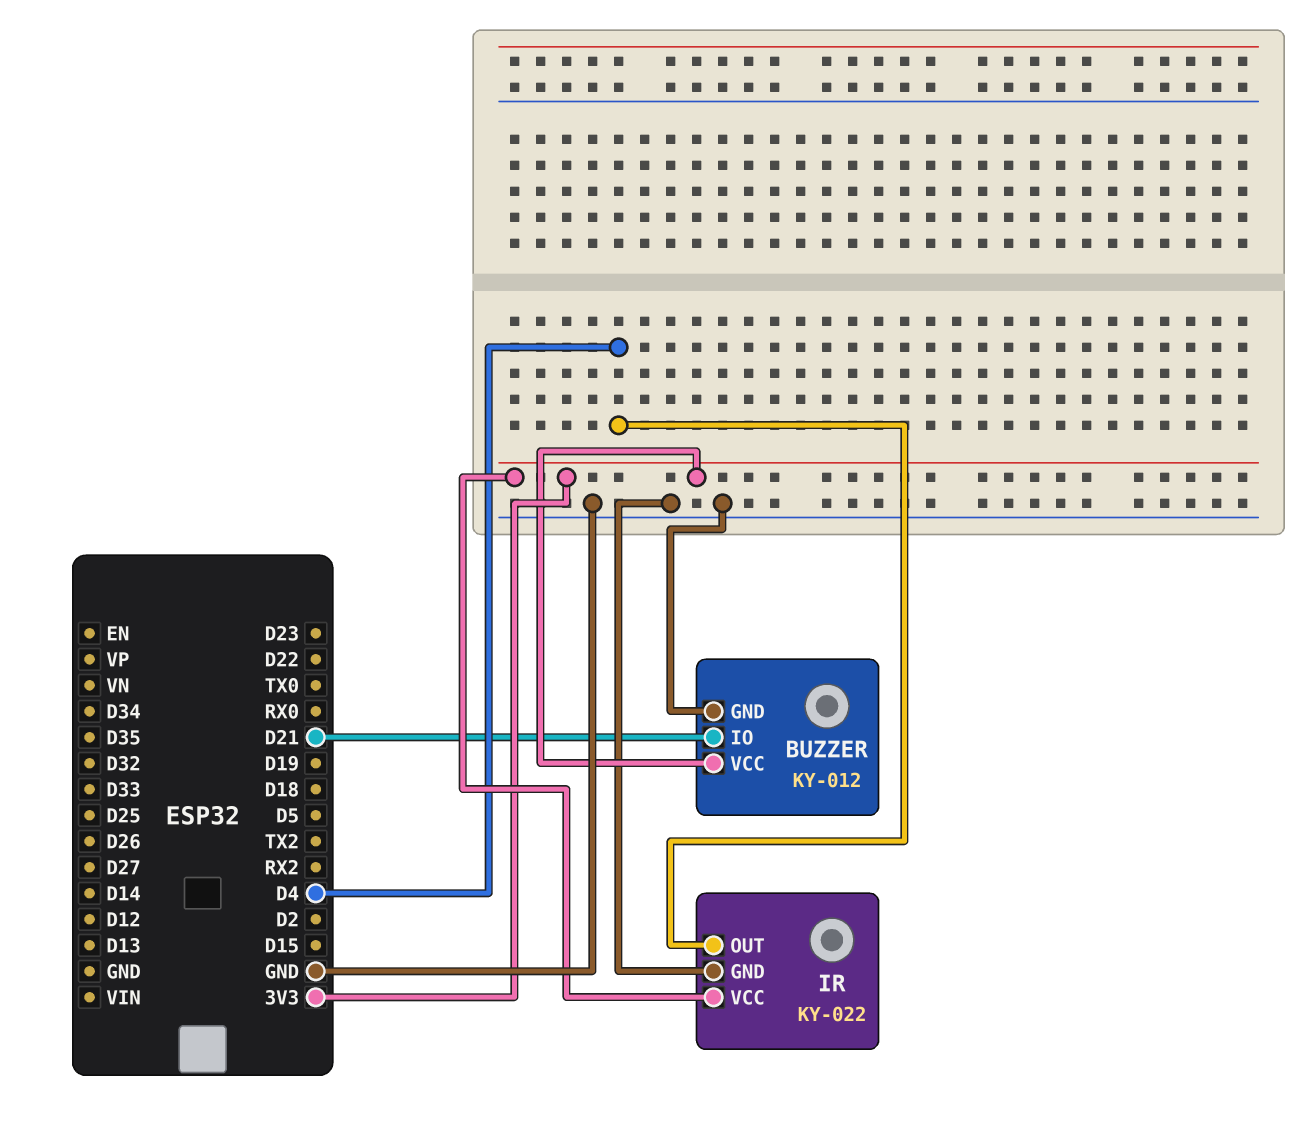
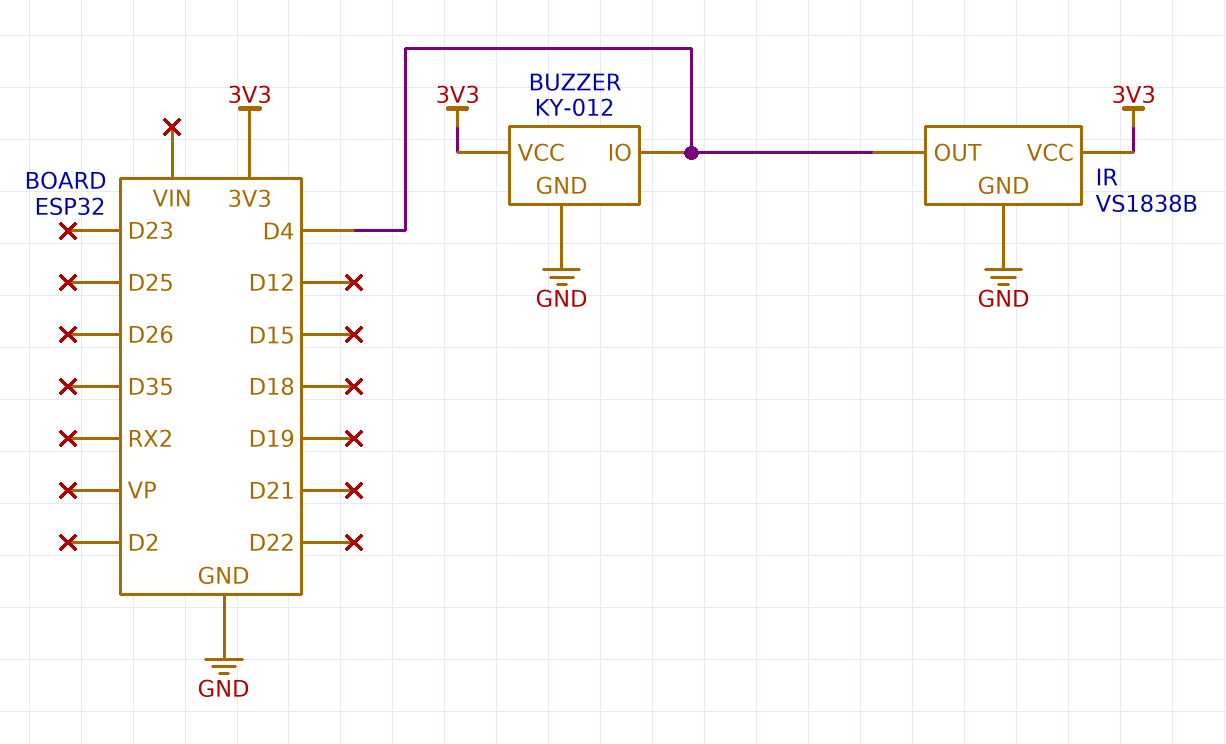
BUZZER pin IO: D21 -> D4
IR: KY-022 -> VS1838B

